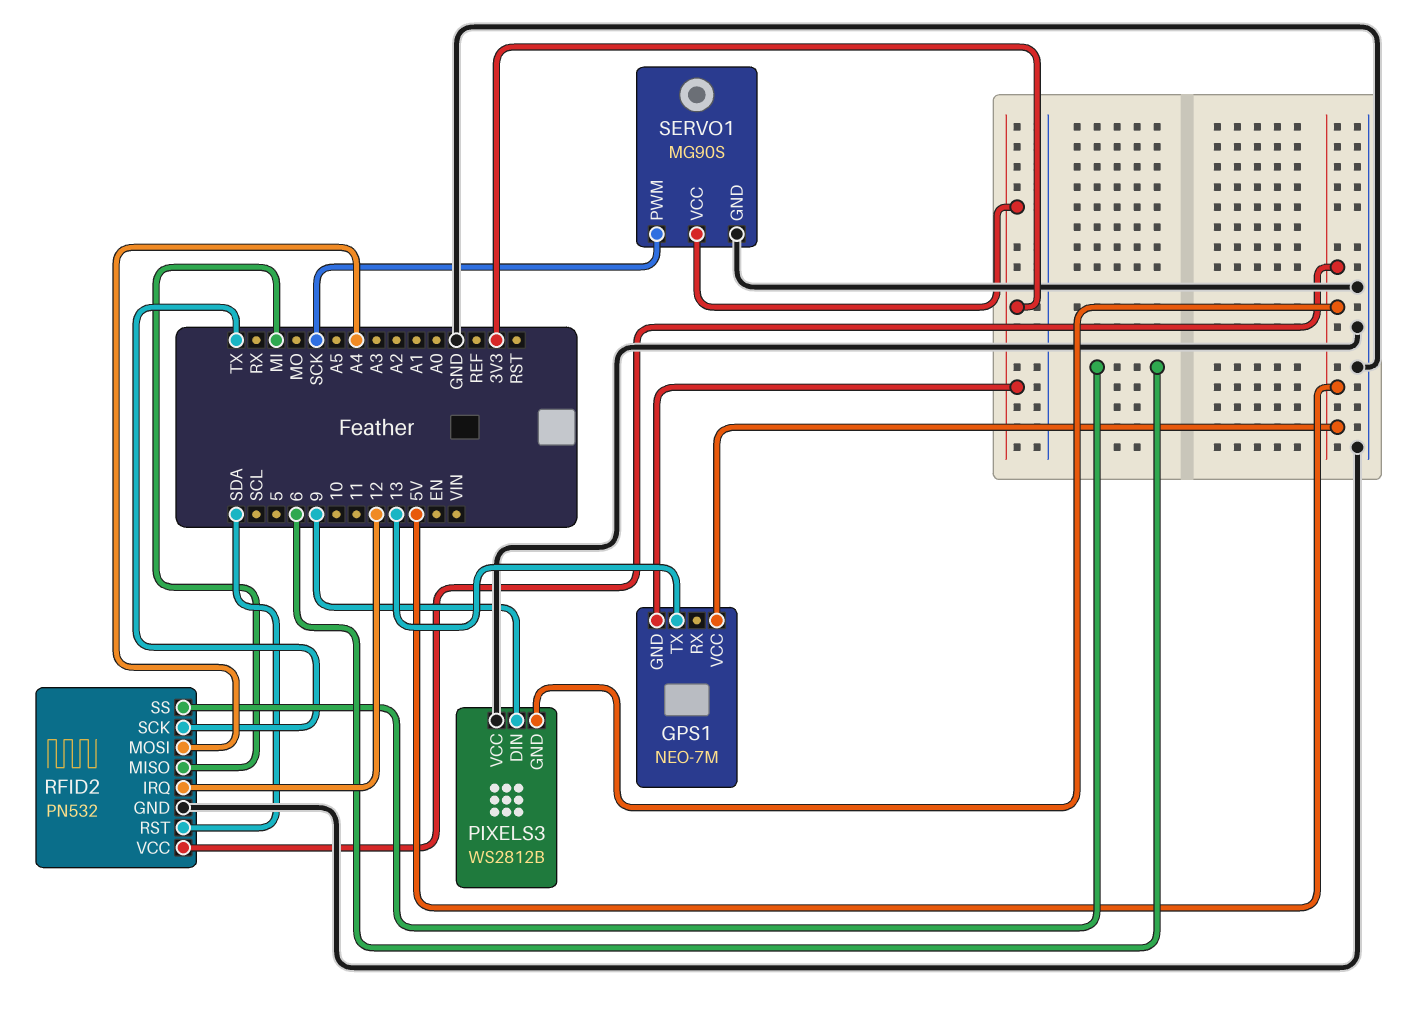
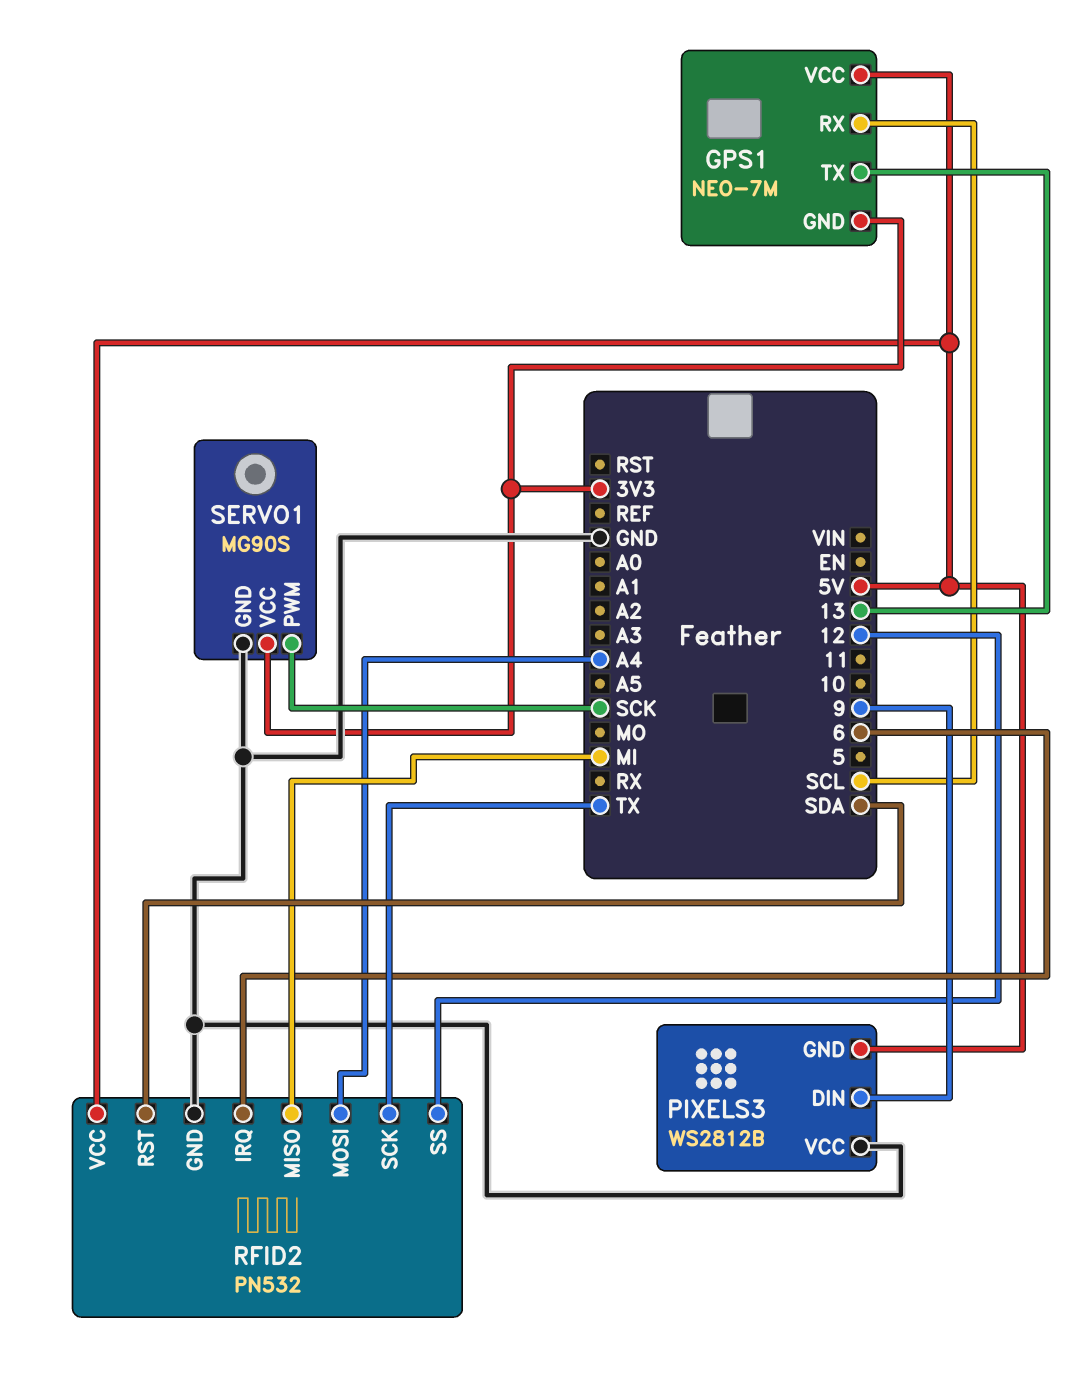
GPS1 pin RX: none -> SCL
RFID2 pin IRQ: 12 -> 6
RFID2 pin SS: 6 -> 12

